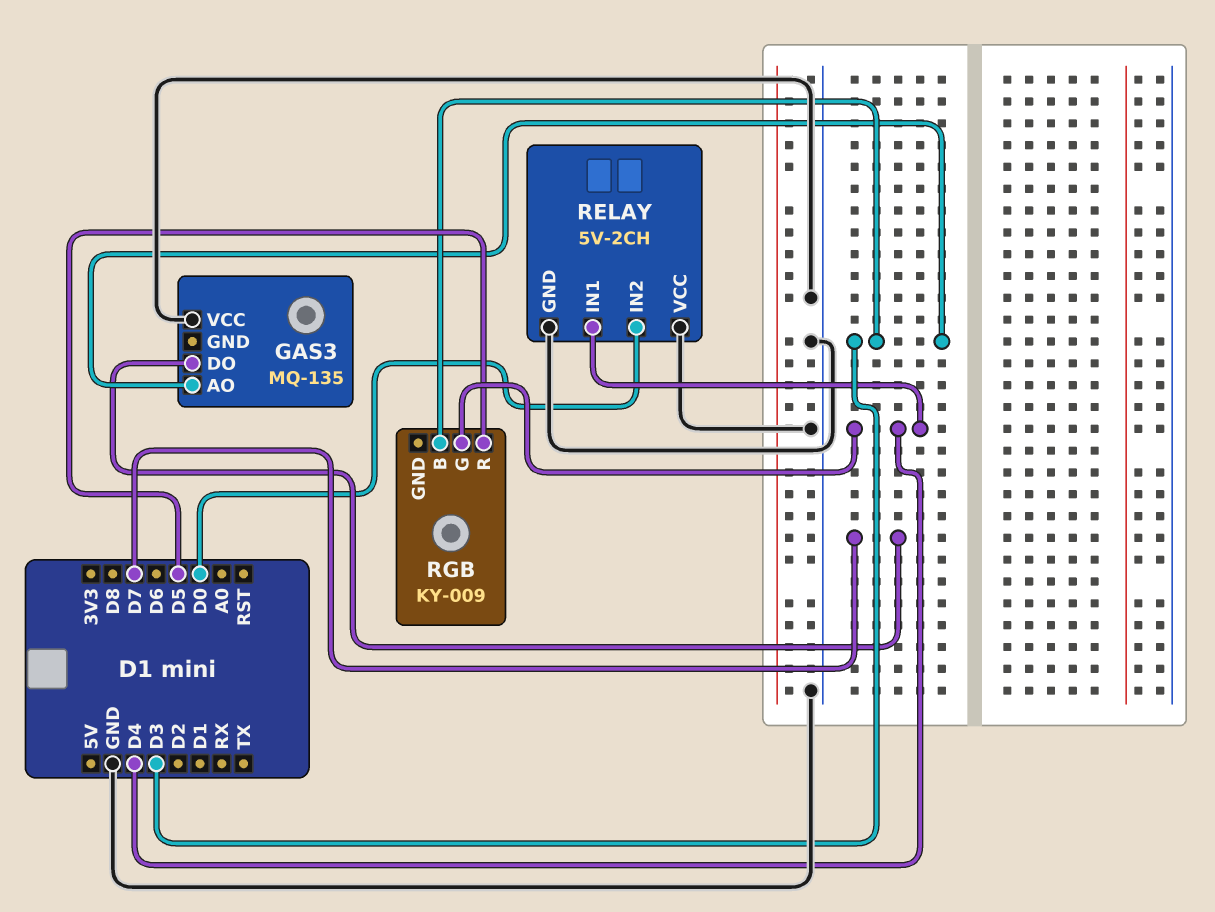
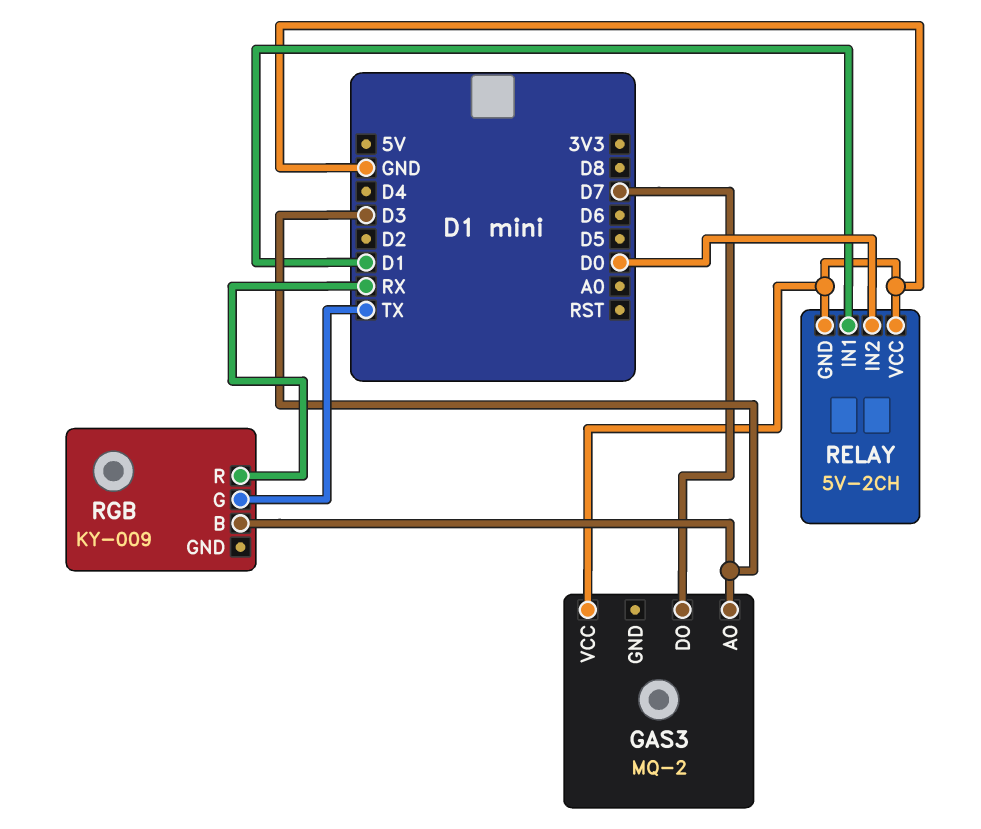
GAS3: MQ-135 -> MQ-2
RELAY pin IN1: D4 -> D1
RGB pin G: D4 -> TX
RGB pin R: D5 -> RX

